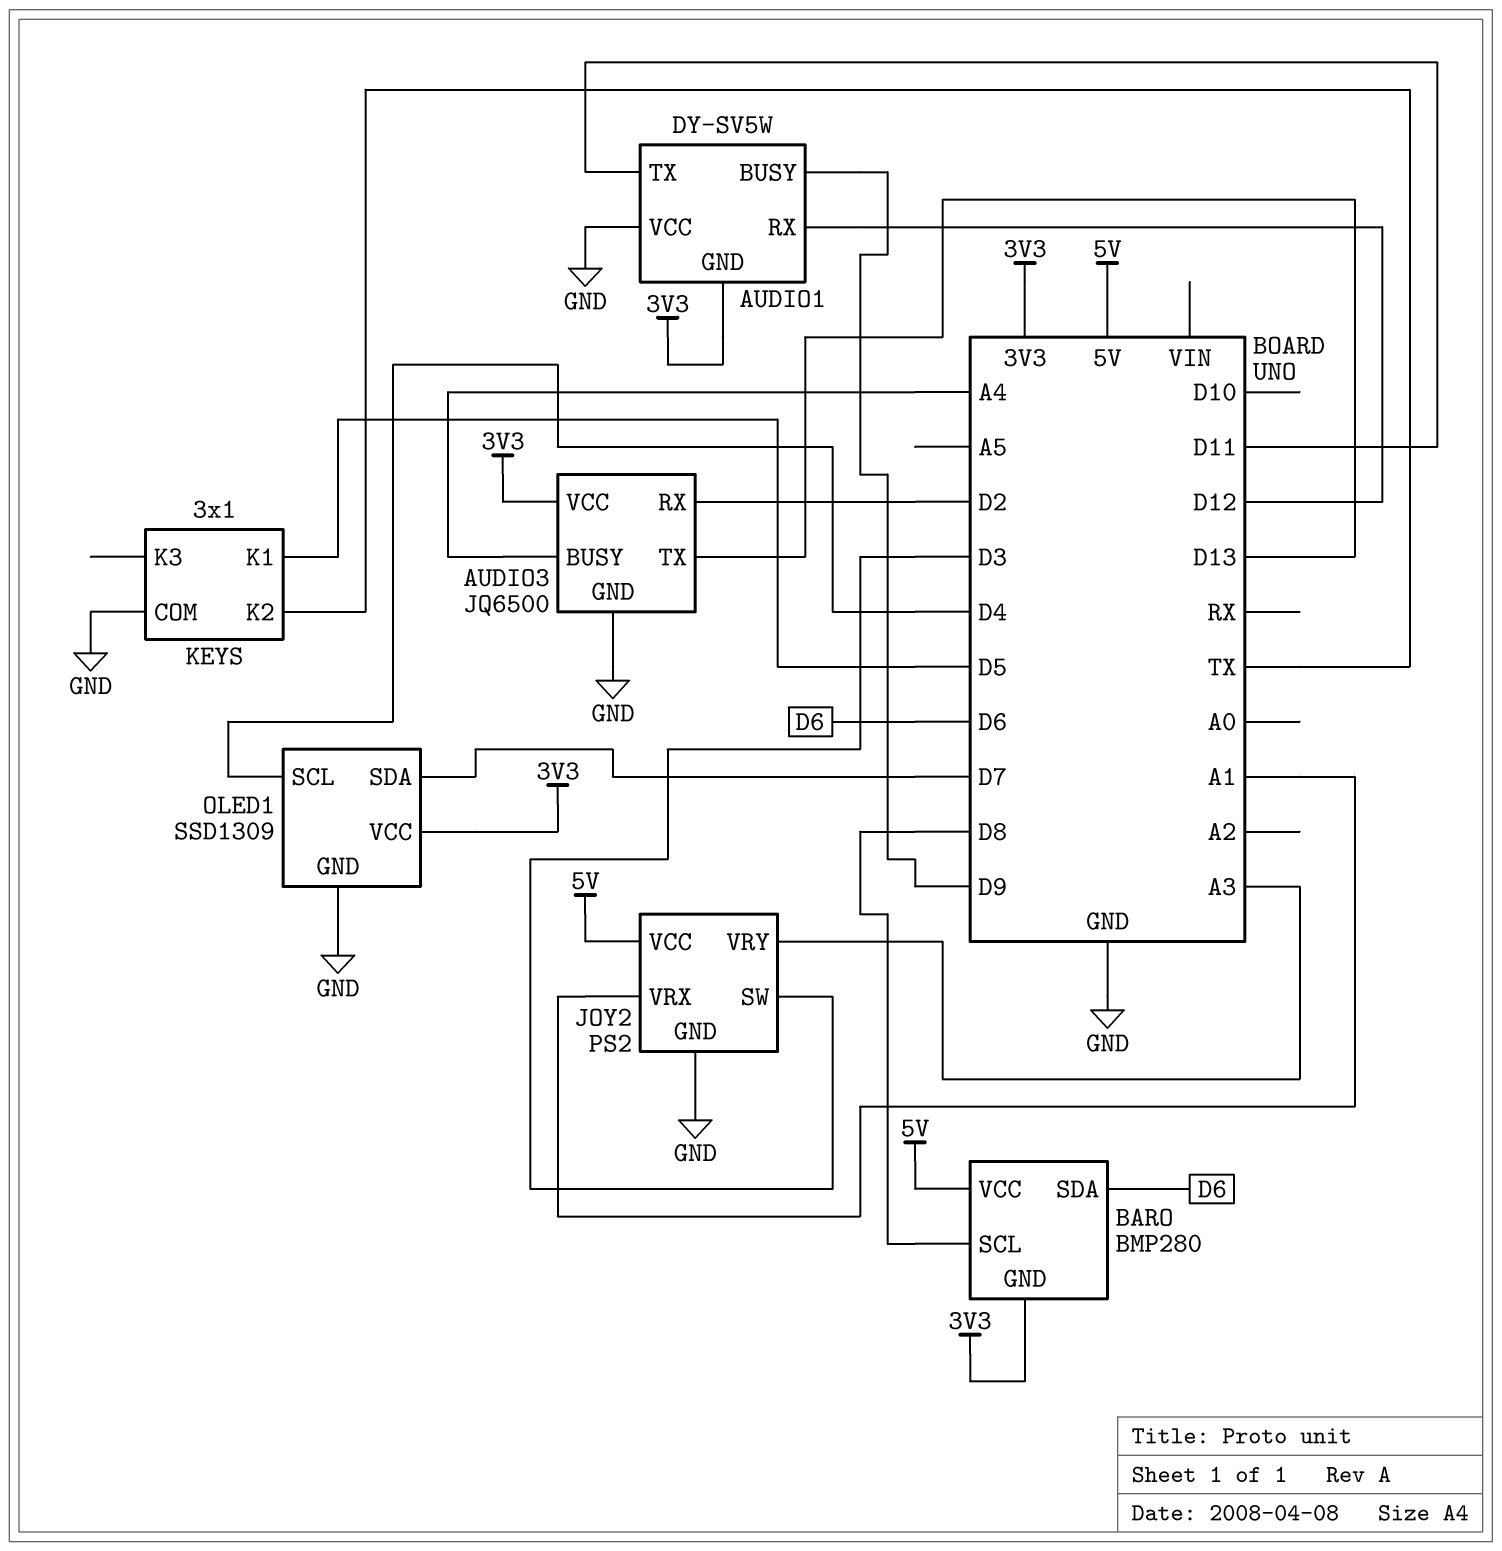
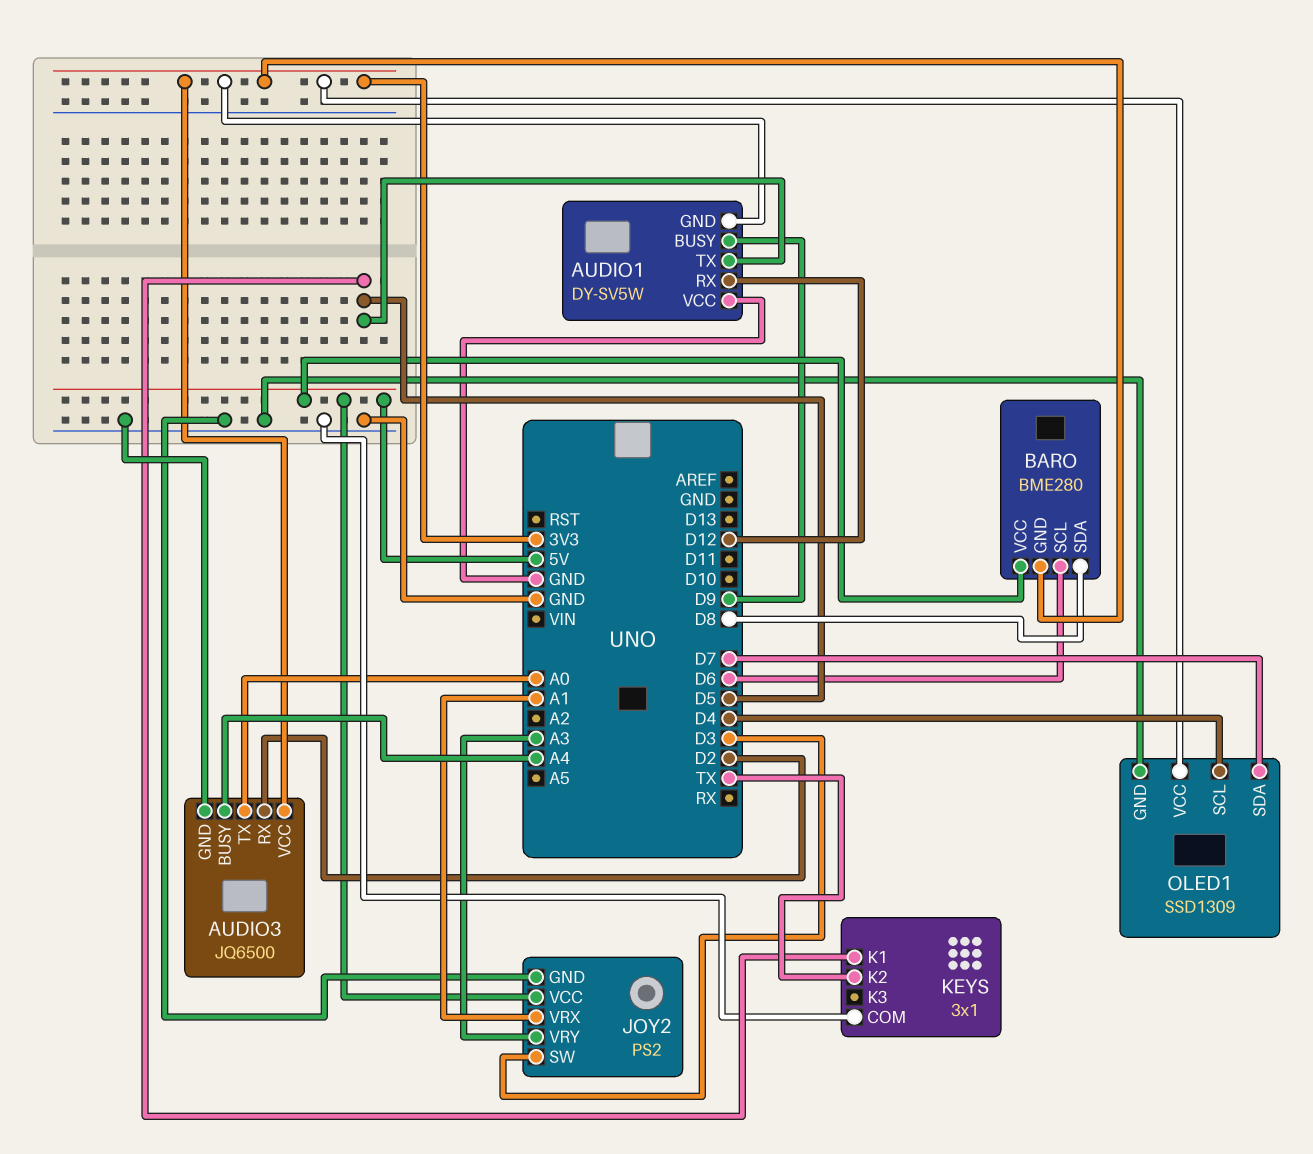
AUDIO1 pin TX: D11 -> D5
AUDIO3 pin TX: D13 -> A0
BARO: BMP280 -> BME280
BARO pin SCL: D8 -> D6
BARO pin SDA: D6 -> D8

